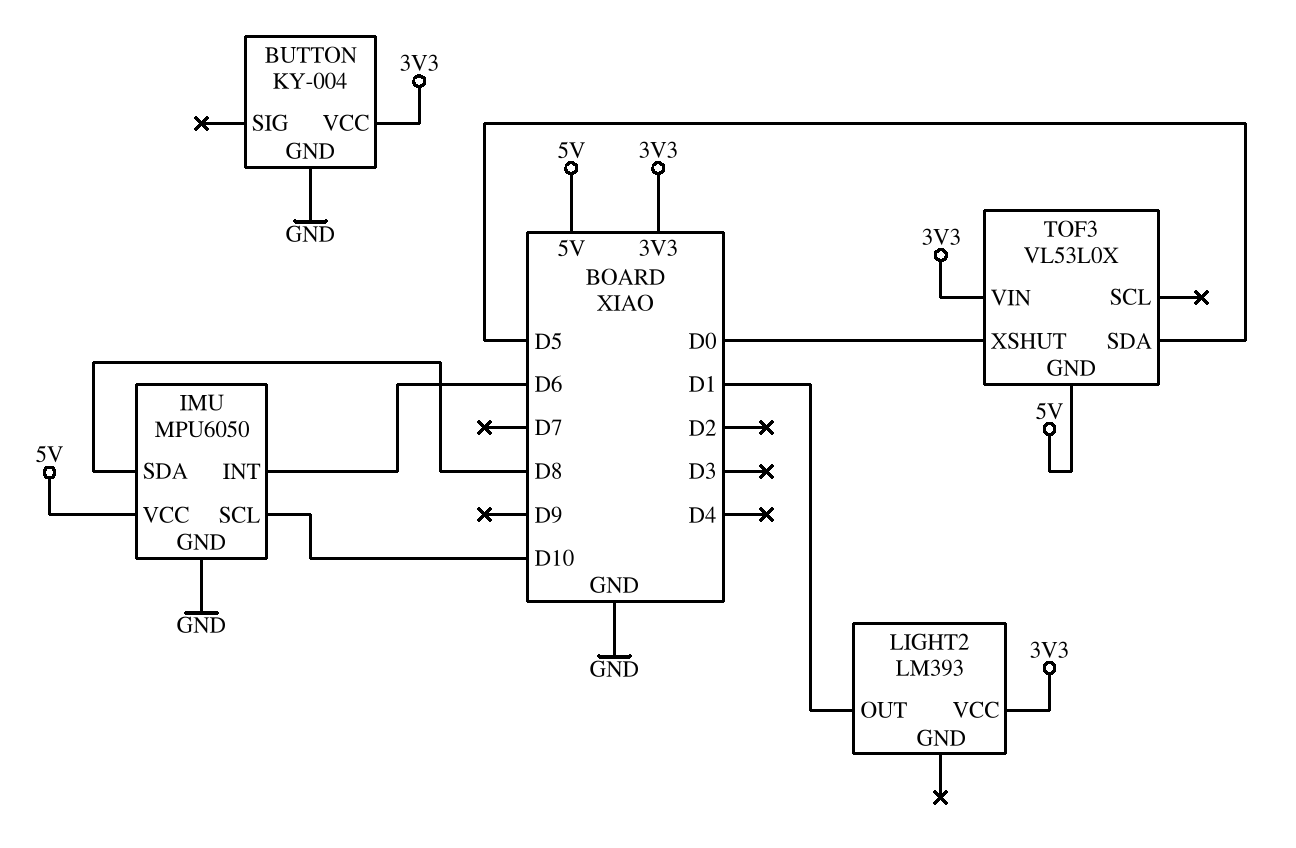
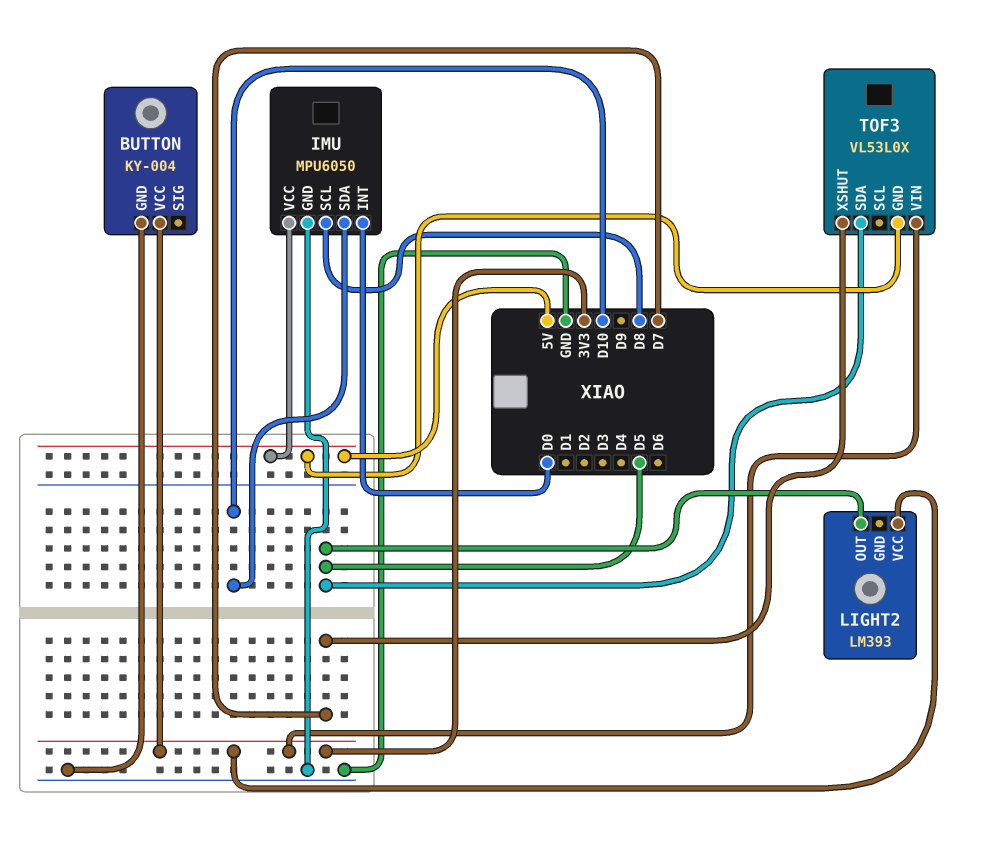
IMU pin INT: D6 -> D0
IMU pin SCL: D10 -> D8
IMU pin SDA: D8 -> D10
LIGHT2 pin OUT: D1 -> D5
TOF3 pin XSHUT: D0 -> D7

